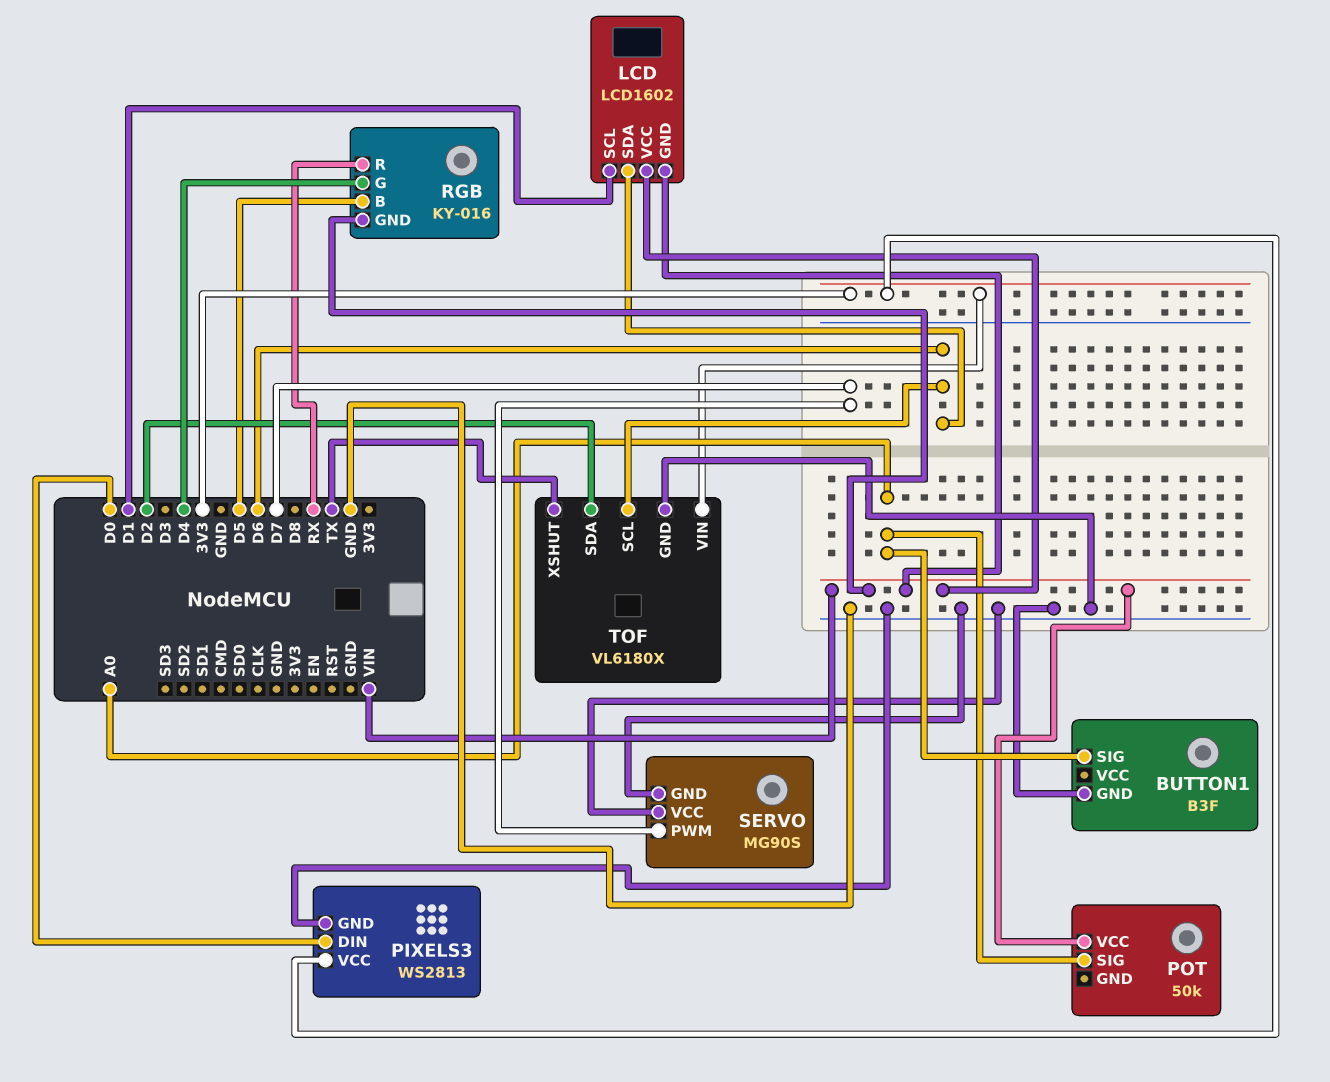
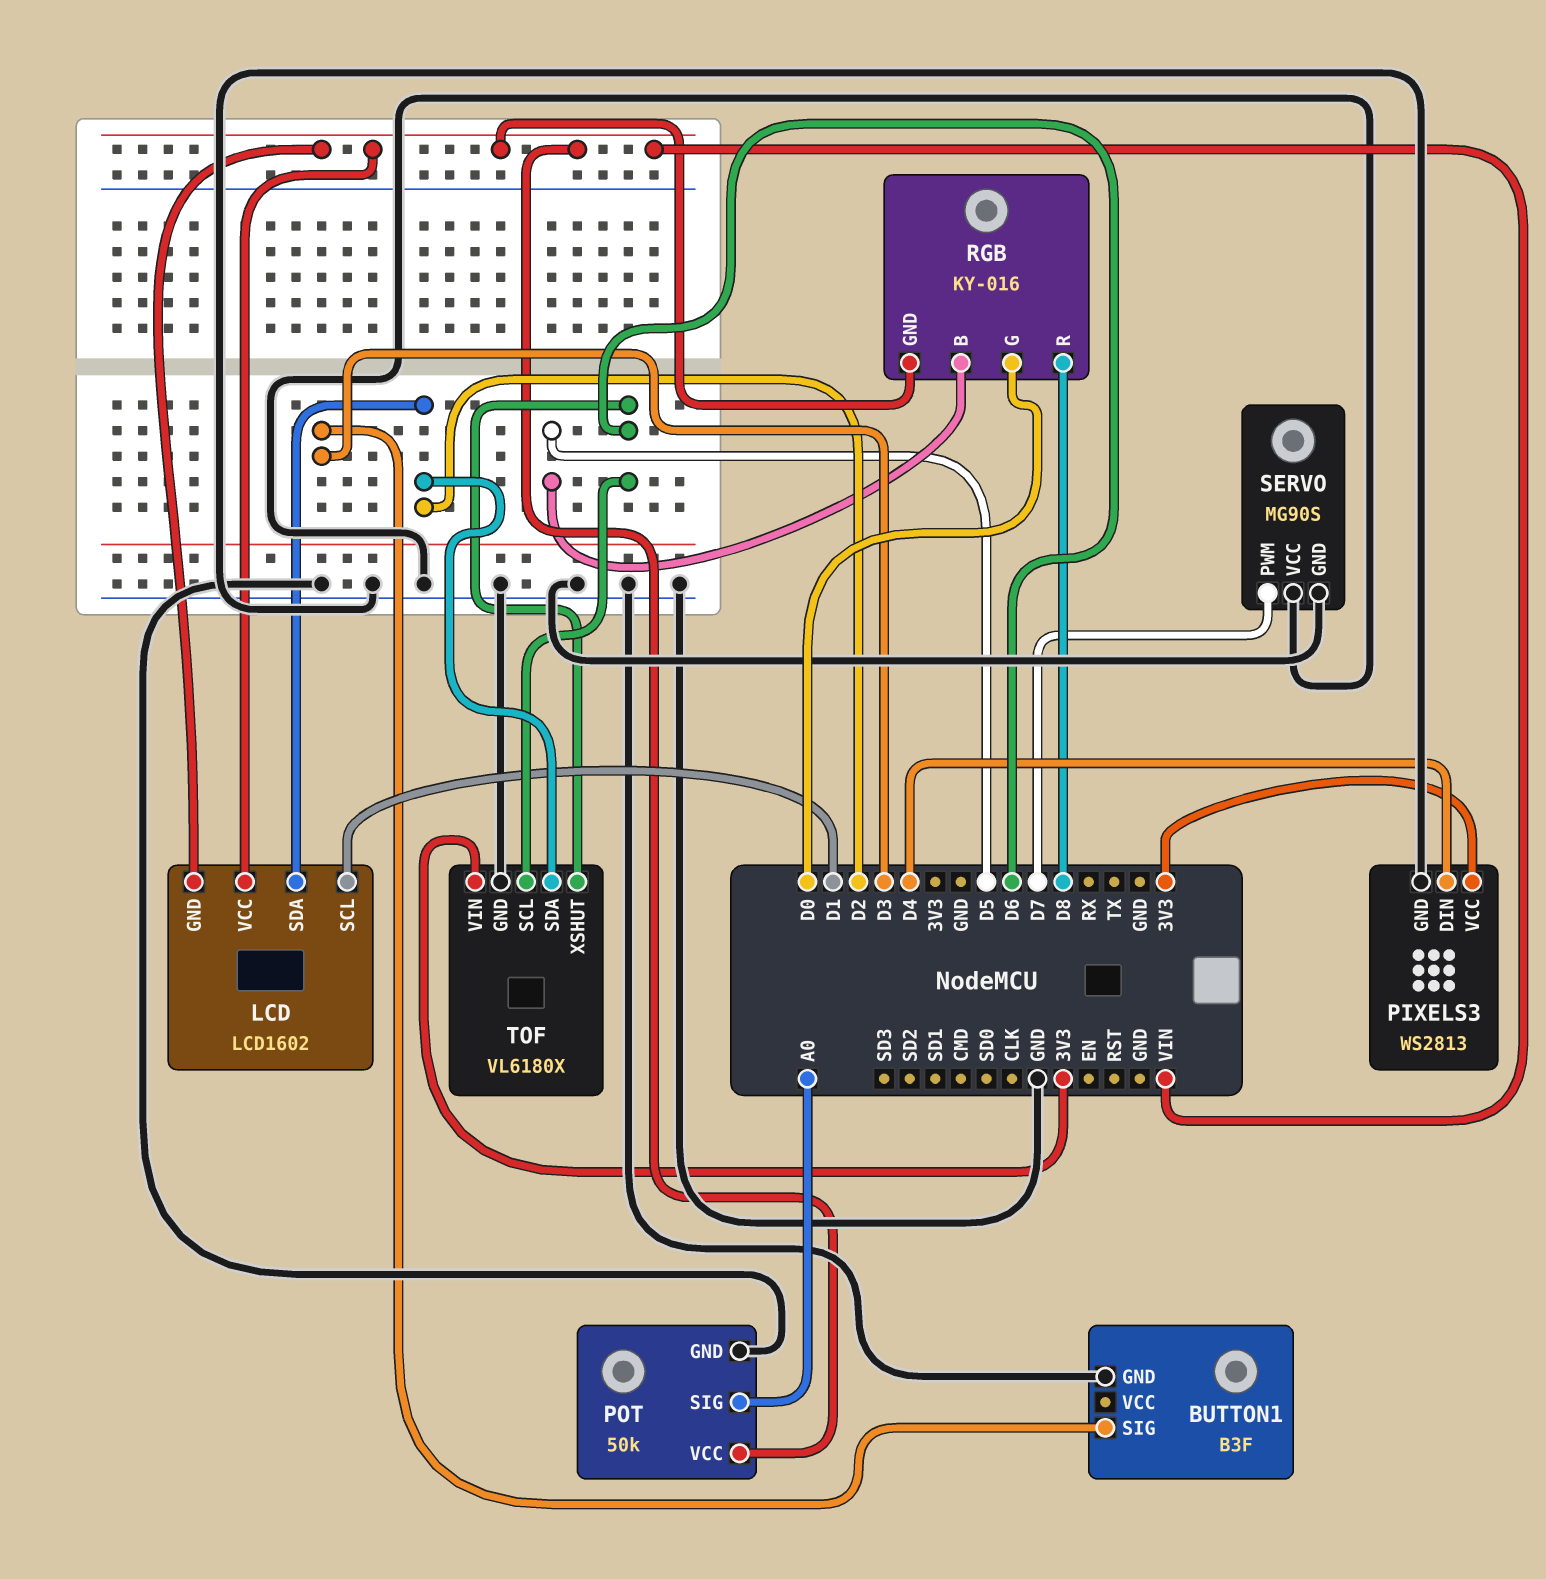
BUTTON1 pin SIG: A0 -> D3
LCD pin SDA: D6 -> D2
PIXELS3 pin DIN: D0 -> D4
POT pin GND: none -> GND
RGB pin G: D4 -> D0
RGB pin R: RX -> D8
TOF pin XSHUT: TX -> D6

